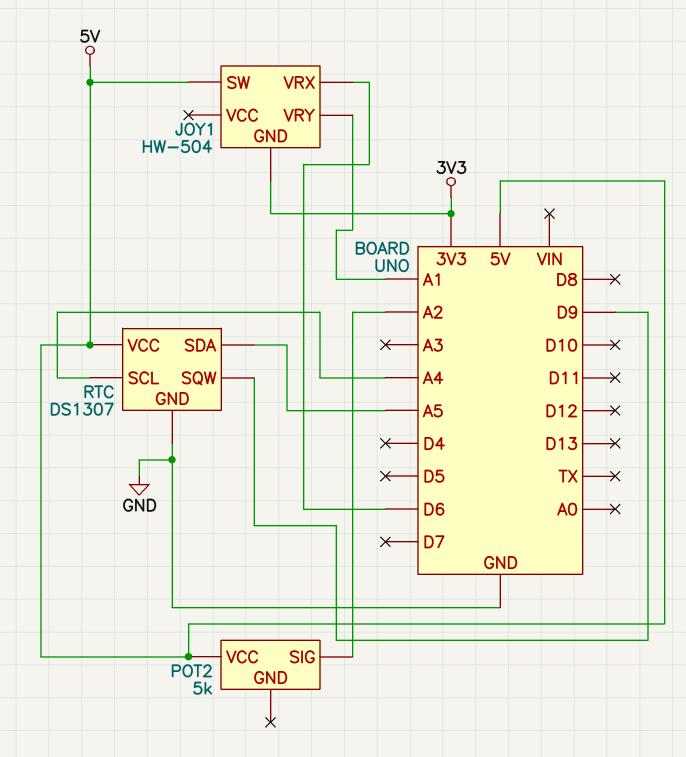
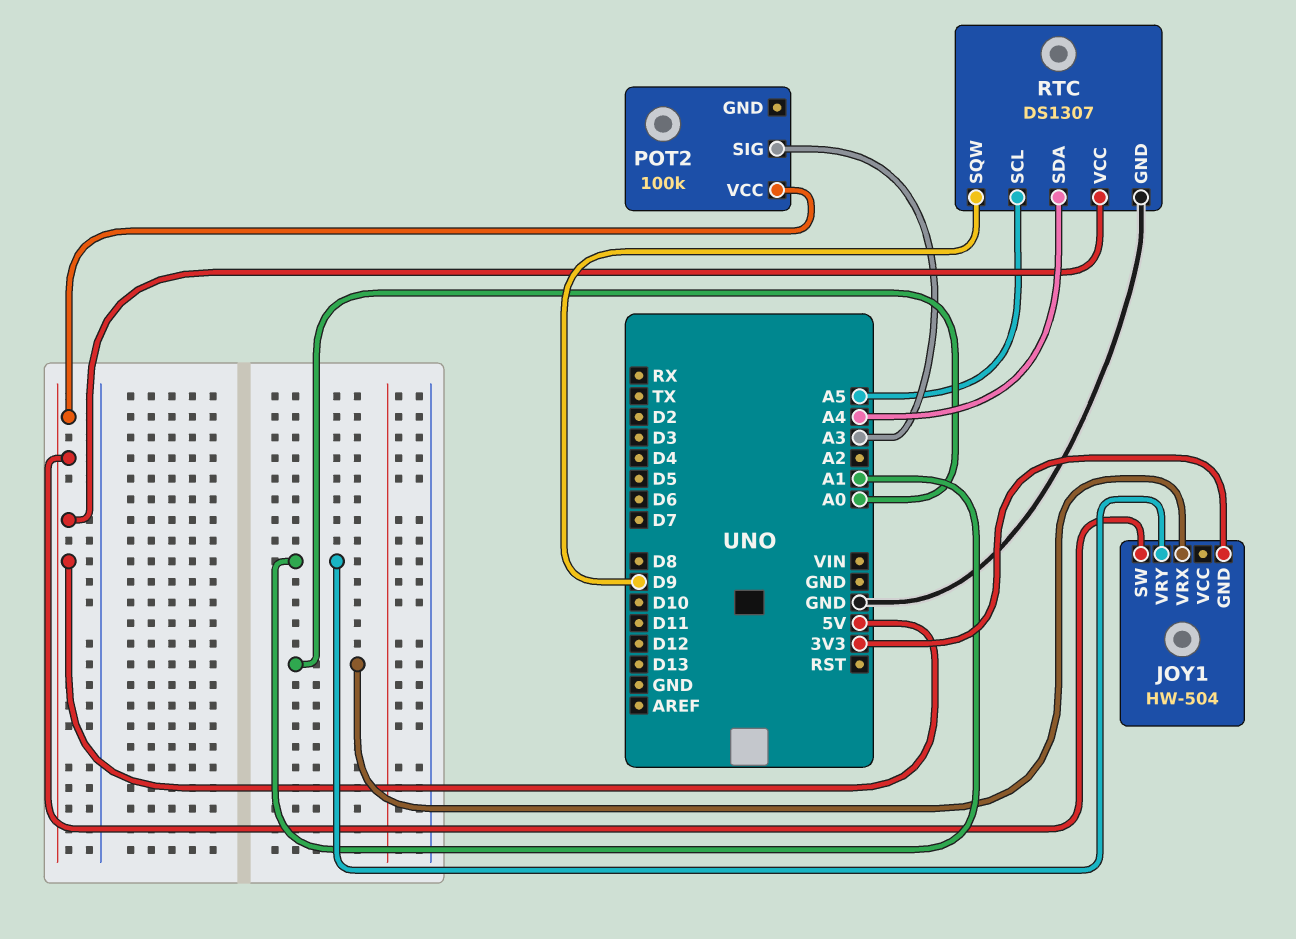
JOY1 pin VRX: D6 -> A0
POT2: 5k -> 100k
POT2 pin SIG: A2 -> A3
RTC pin SCL: A4 -> A5
RTC pin SDA: A5 -> A4

